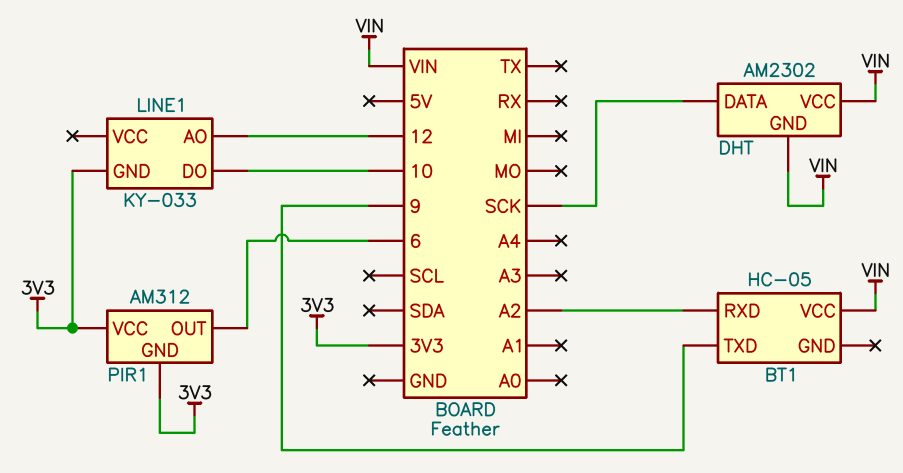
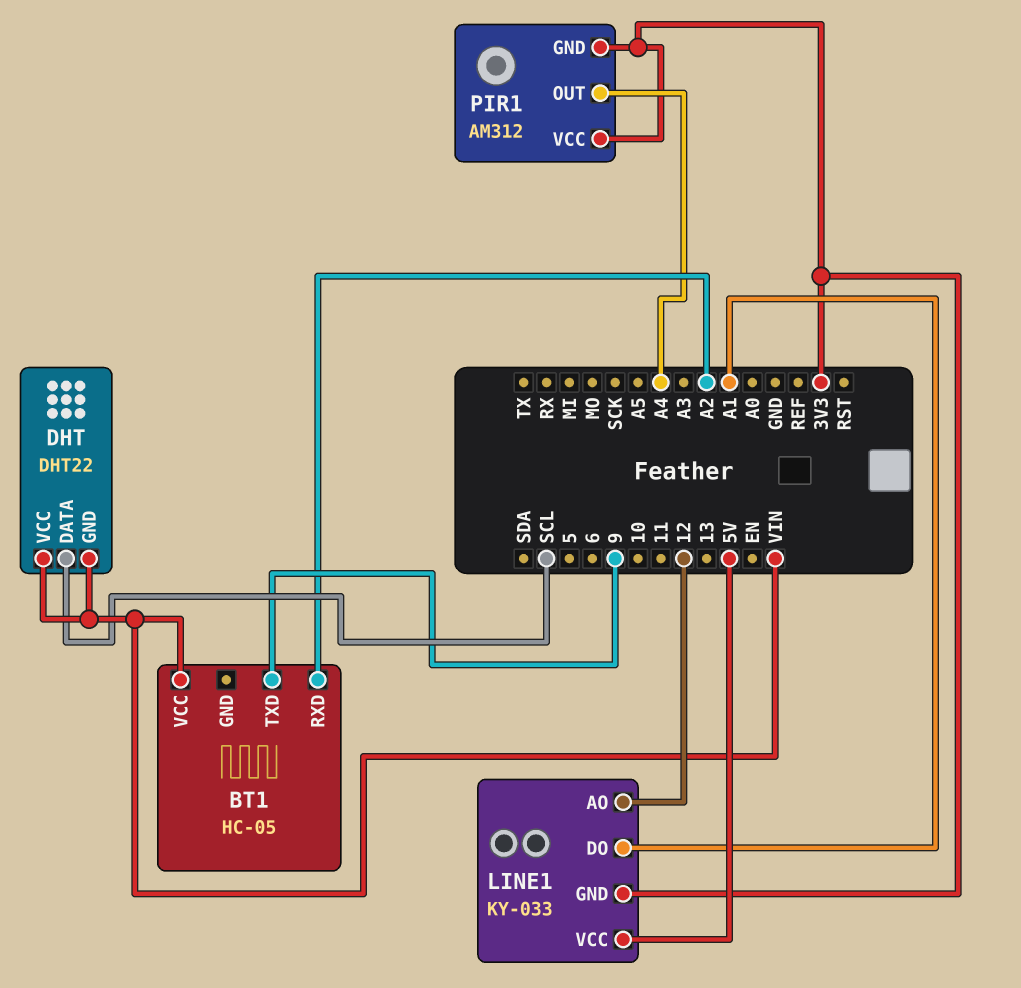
DHT: AM2302 -> DHT22
DHT pin DATA: SCK -> SCL
LINE1 pin DO: 10 -> A1
LINE1 pin VCC: none -> 5V
PIR1 pin OUT: 6 -> A4

